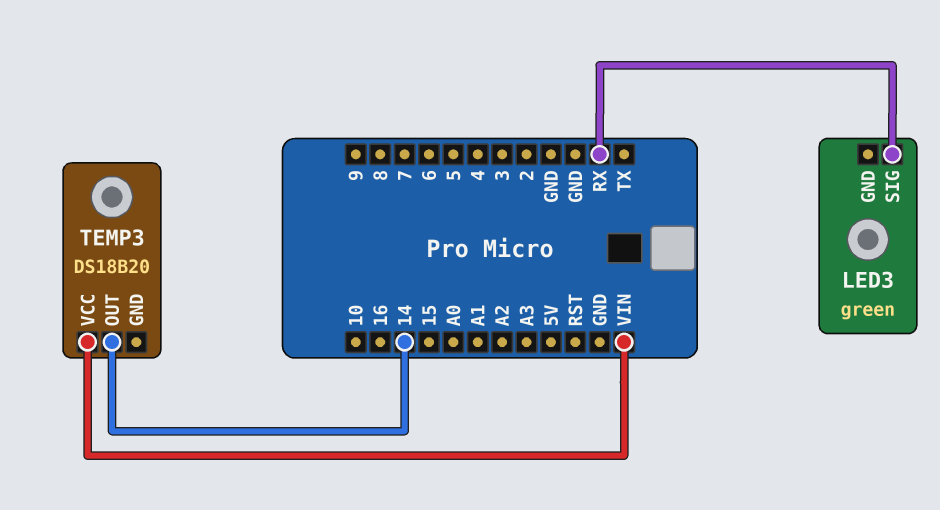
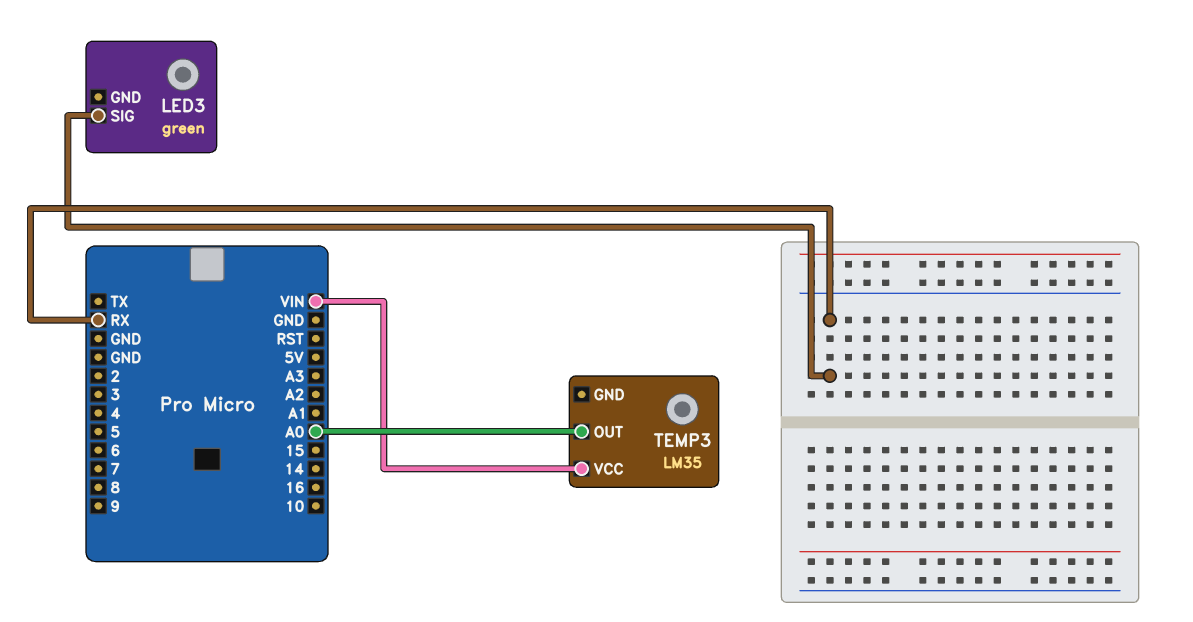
TEMP3: DS18B20 -> LM35
TEMP3 pin OUT: 14 -> A0

